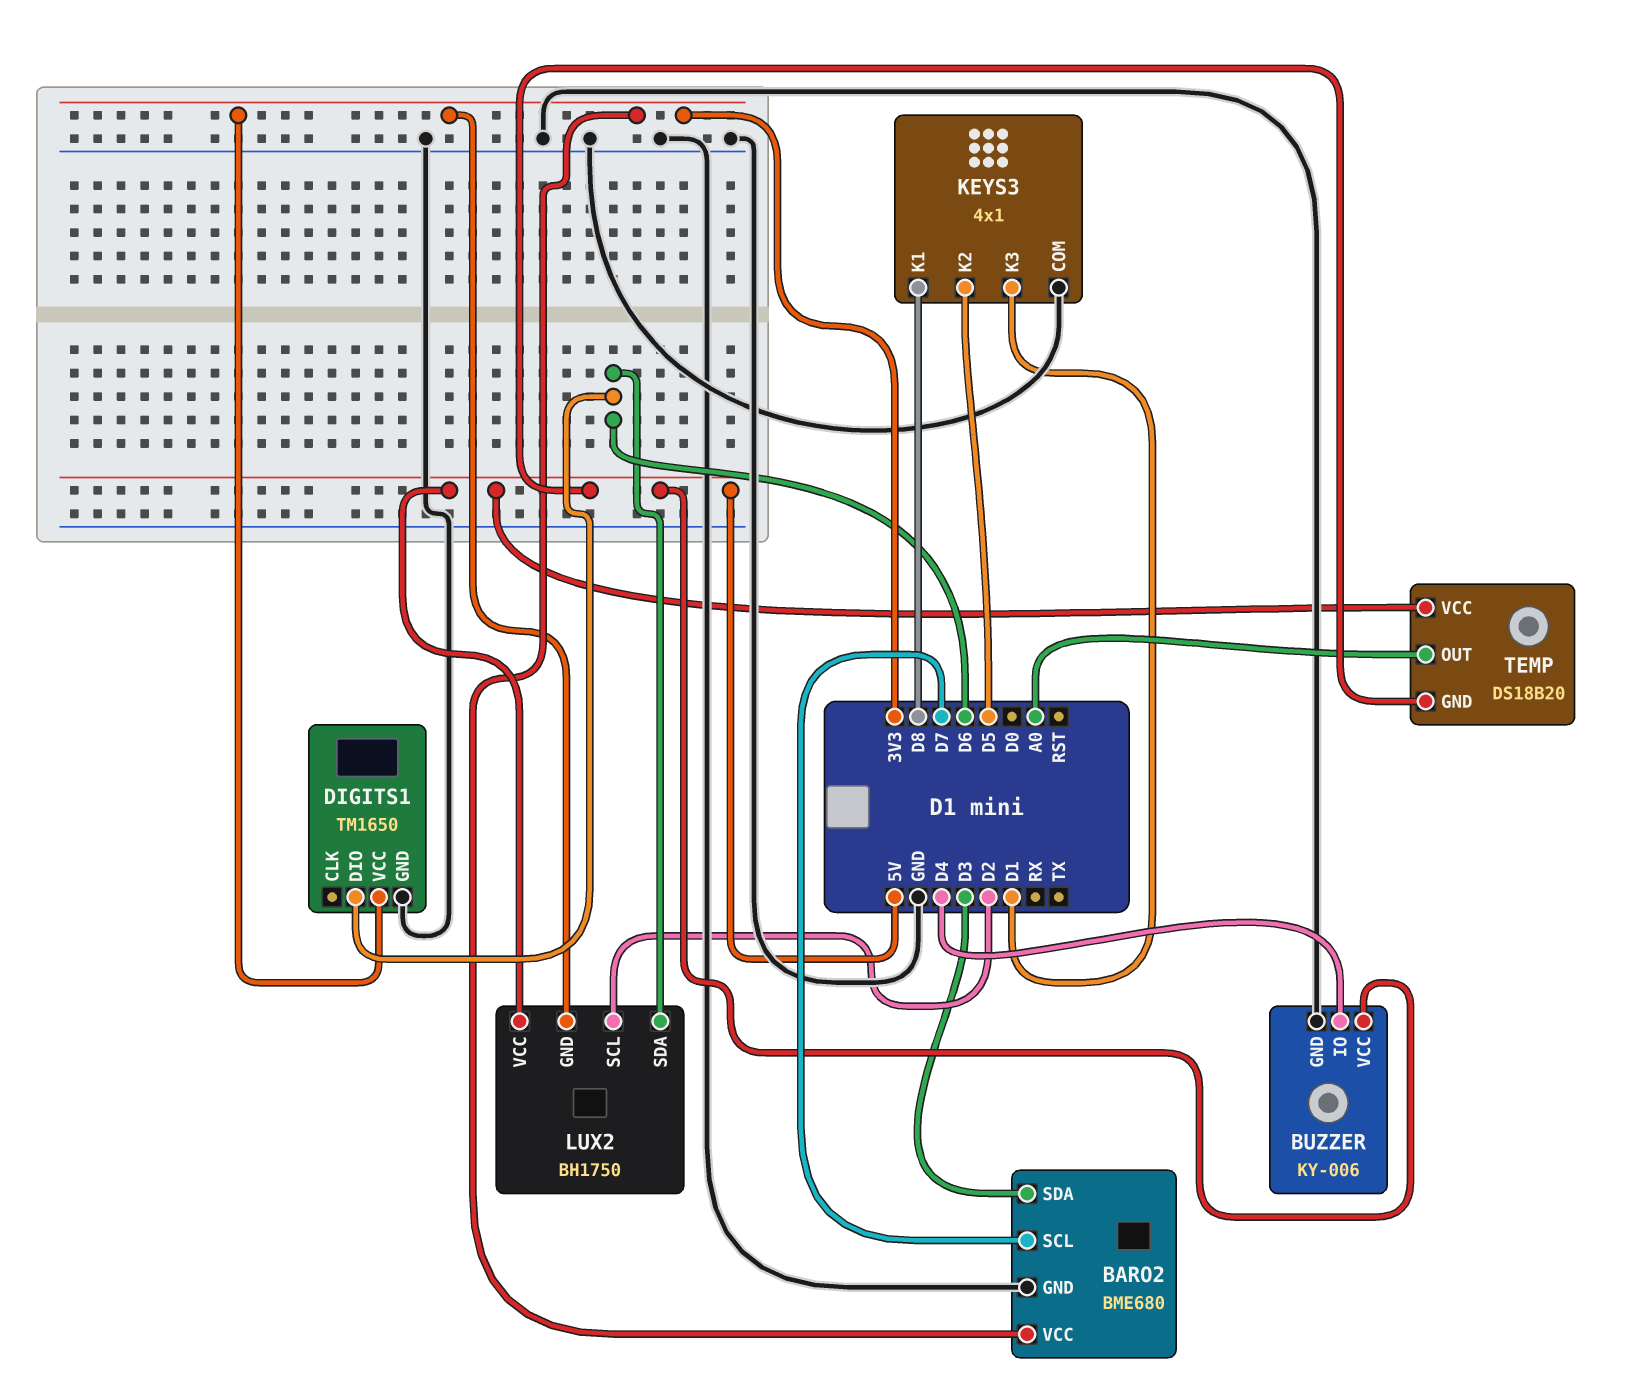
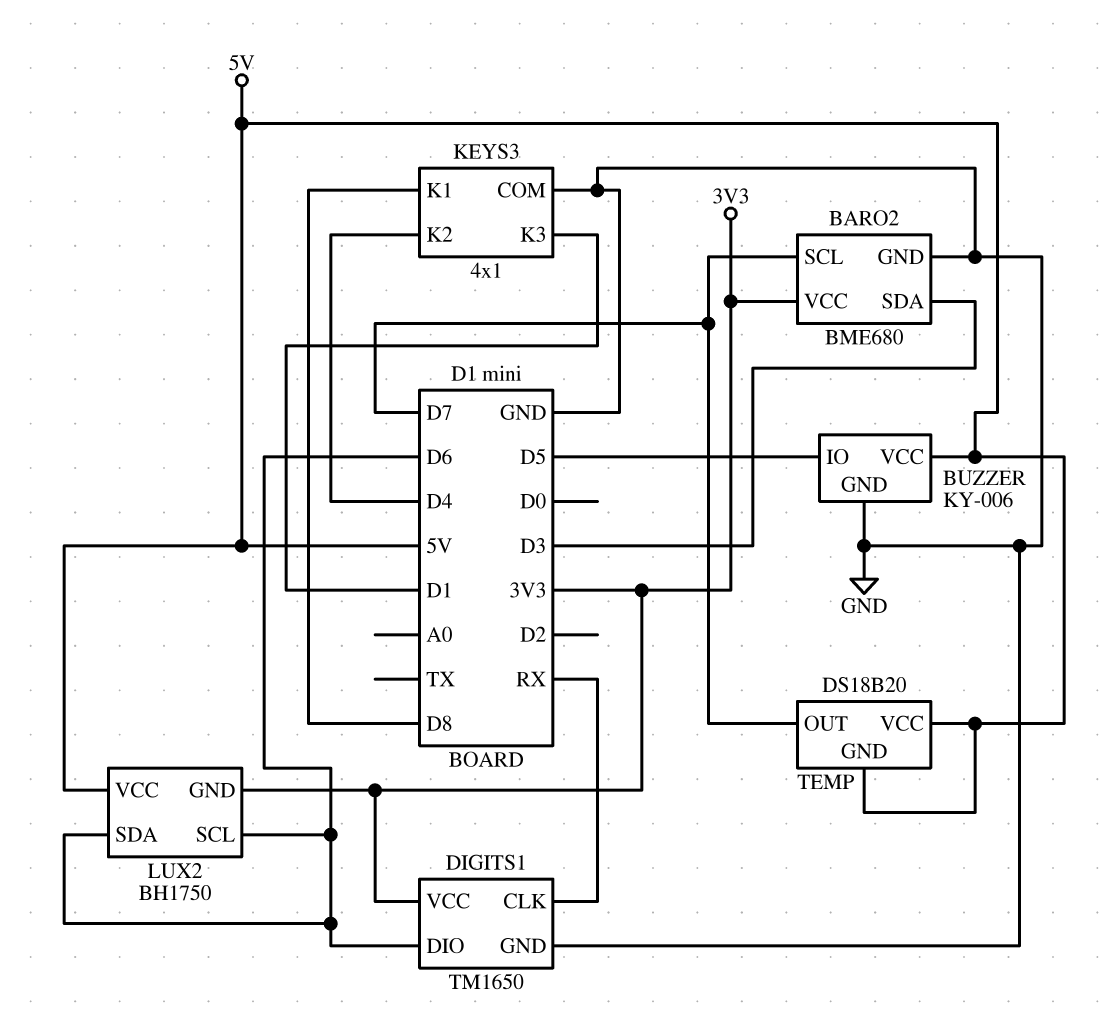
BUZZER pin IO: D4 -> D5
DIGITS1 pin CLK: none -> RX
KEYS3 pin K2: D5 -> D4
LUX2 pin SCL: D2 -> D6
TEMP pin OUT: A0 -> D7

